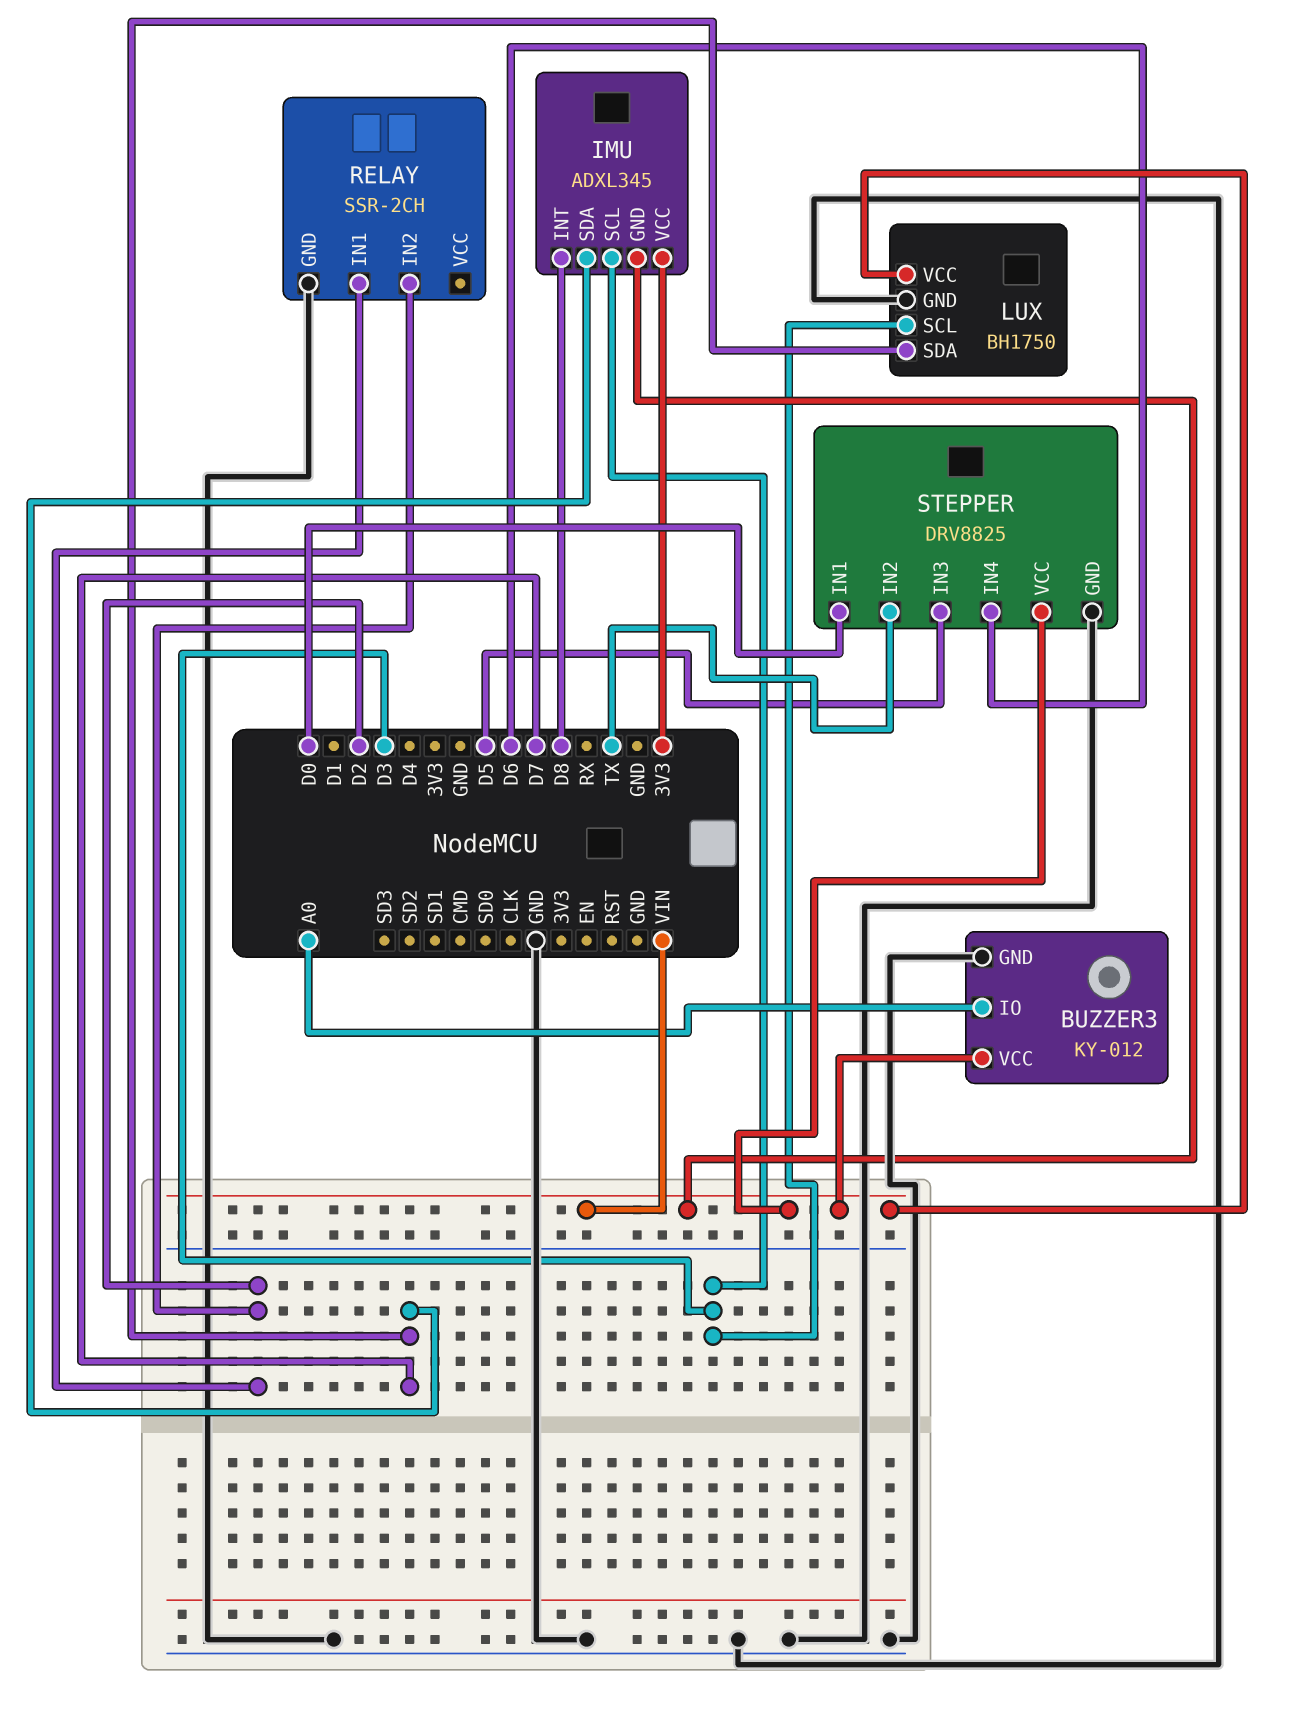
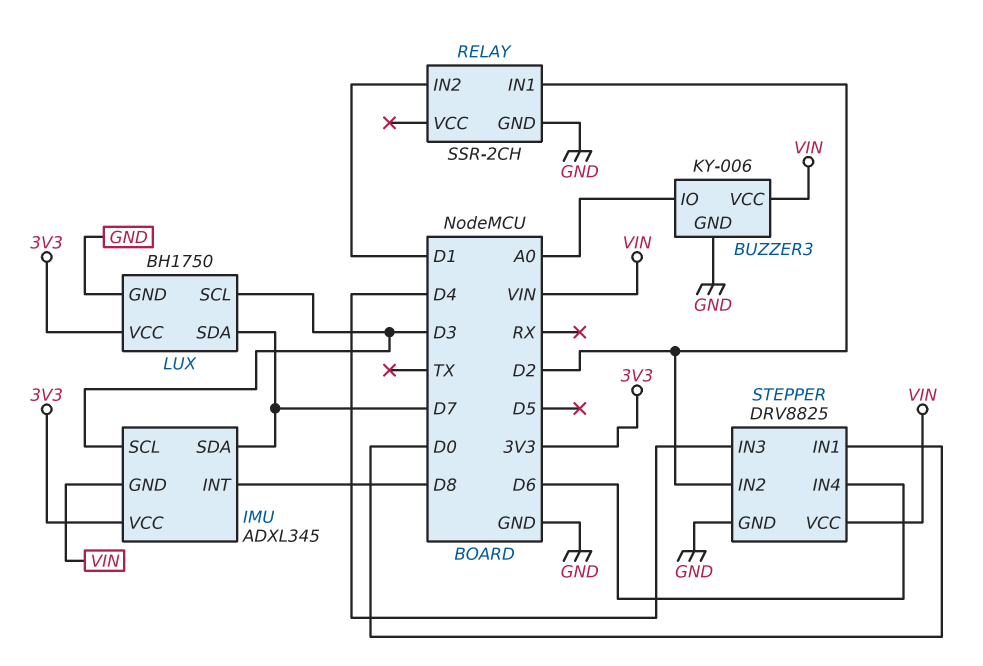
BUZZER3: KY-012 -> KY-006
LUX pin VCC: VIN -> 3V3
RELAY pin IN2: D2 -> D1
STEPPER pin IN2: TX -> D2
STEPPER pin IN3: D5 -> D4

